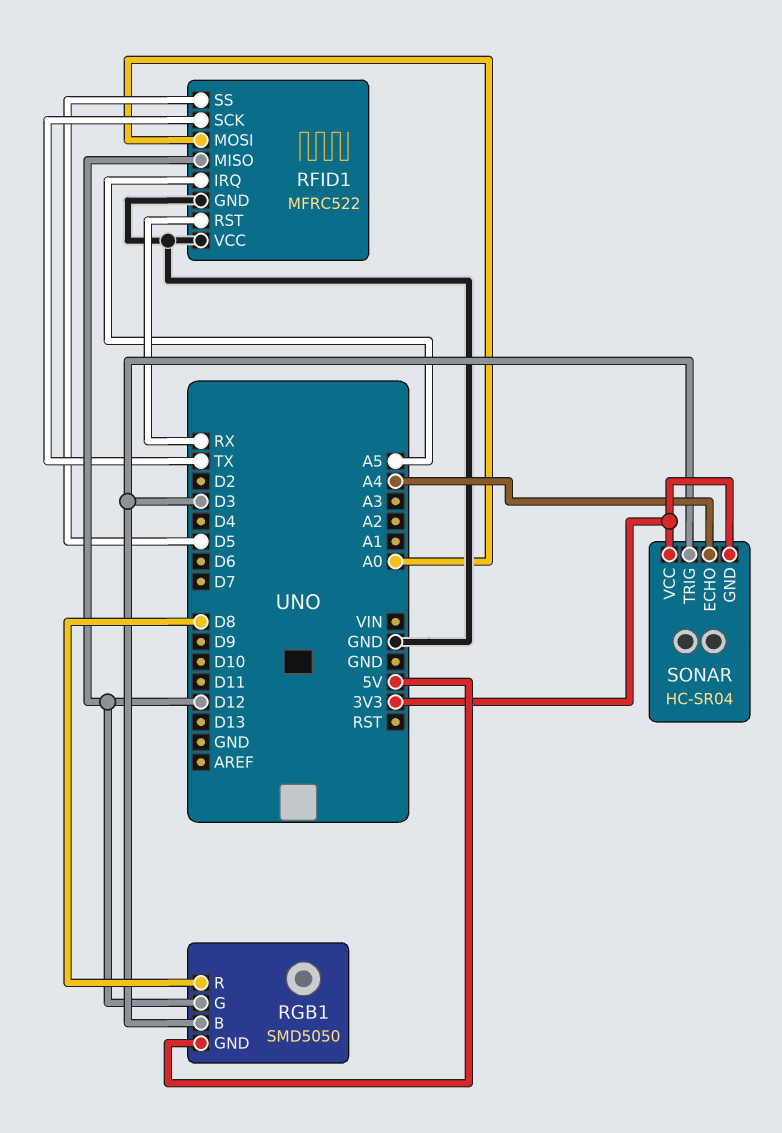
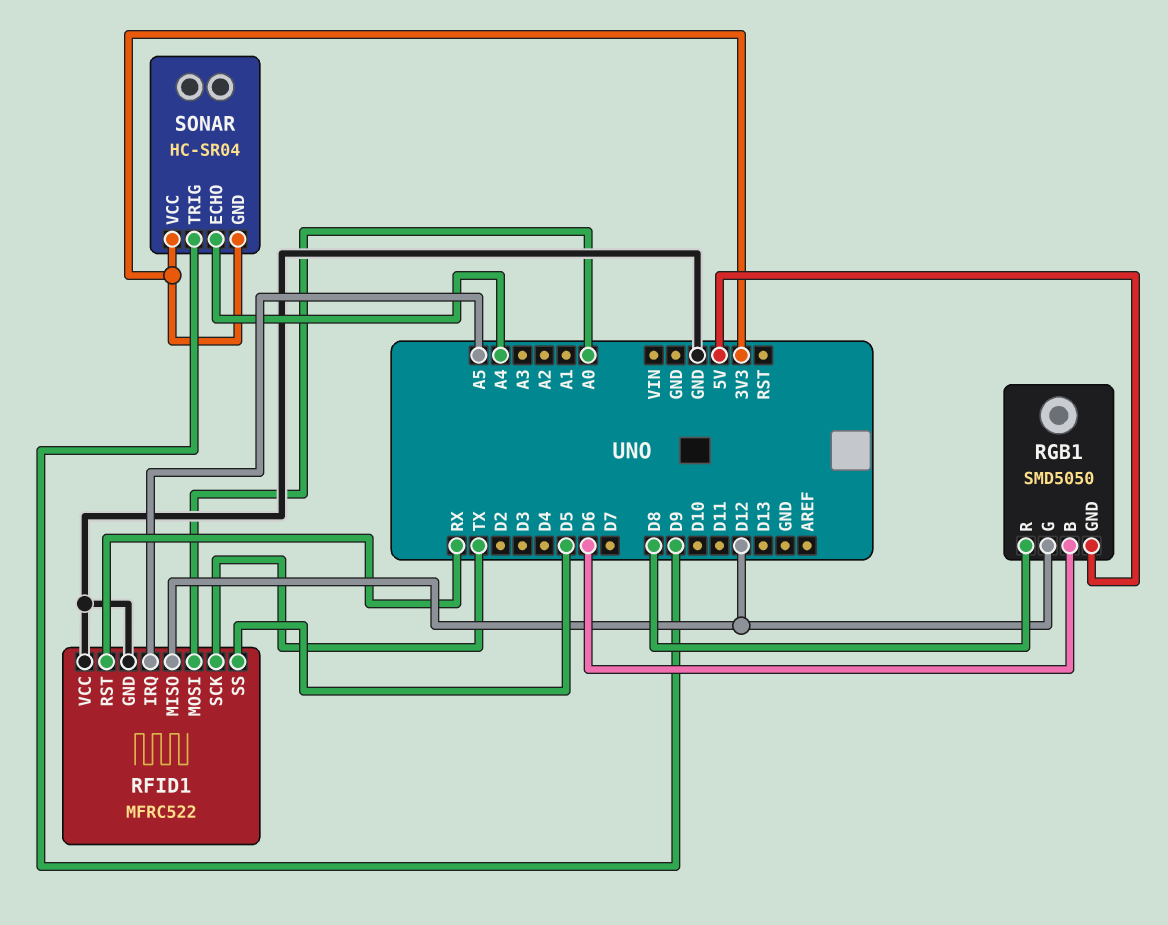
RGB1 pin B: D3 -> D6
SONAR pin TRIG: D3 -> D9

